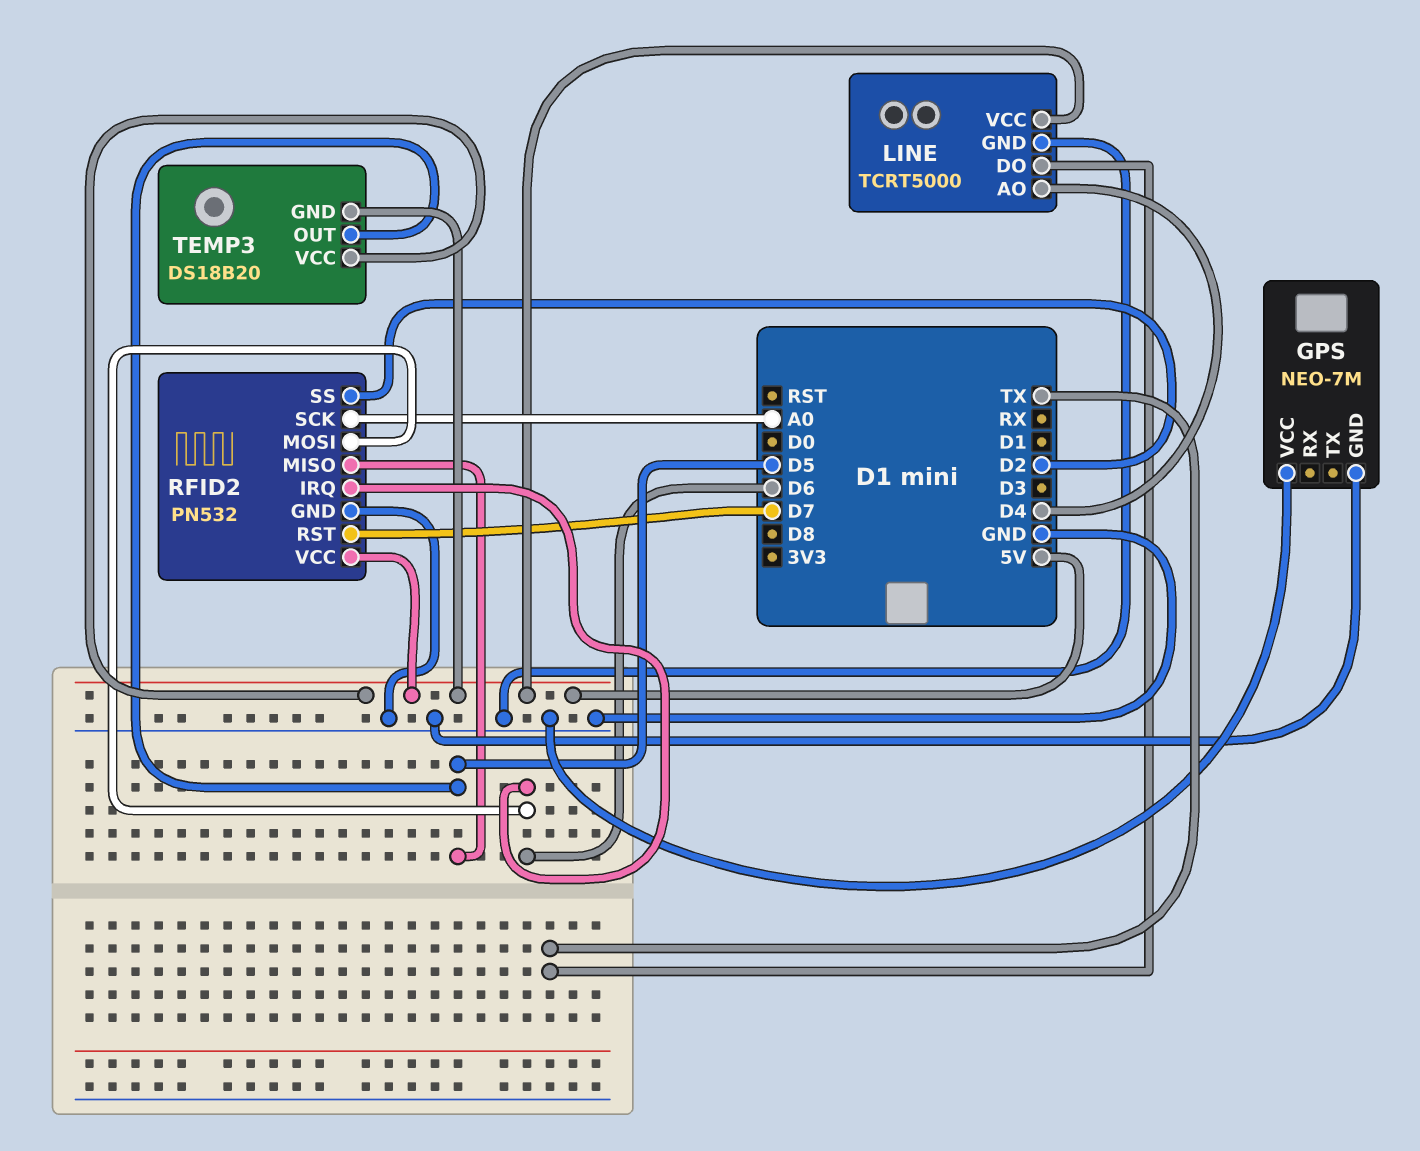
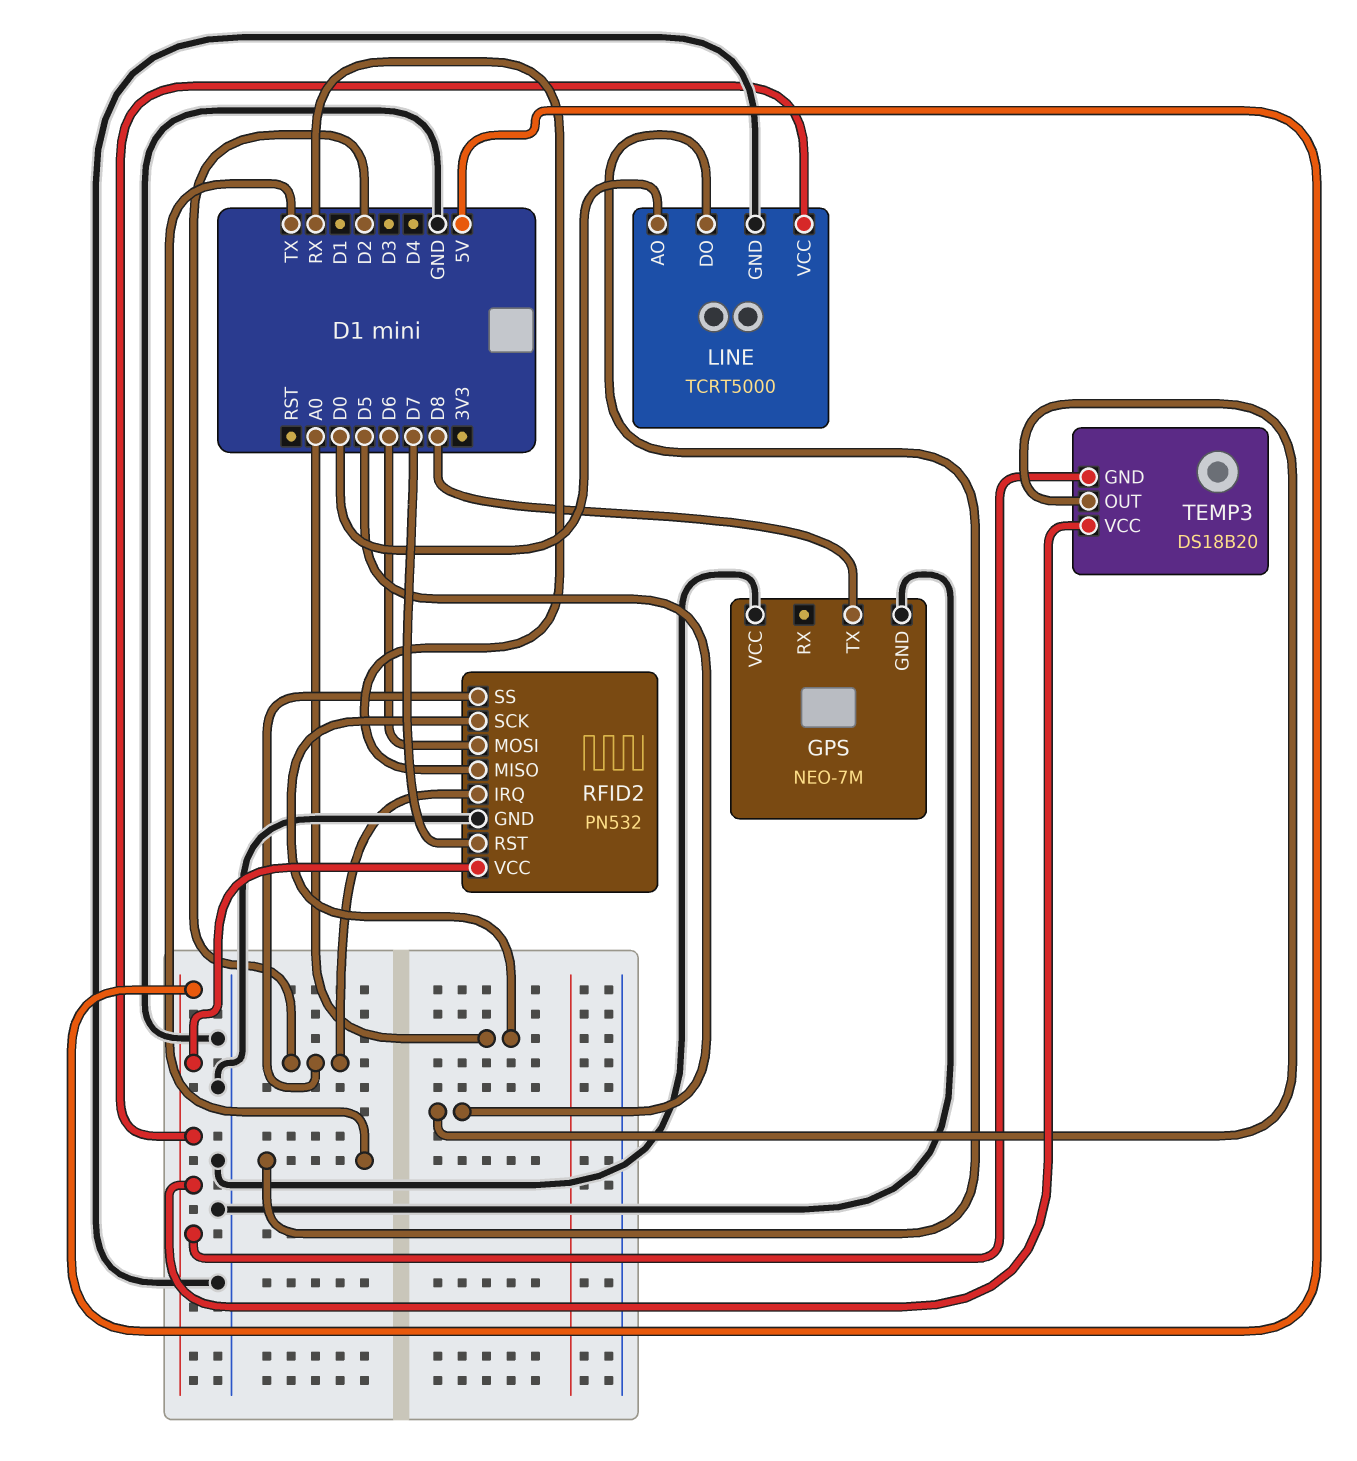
GPS pin TX: none -> D8
LINE pin AO: D4 -> D0
RFID2 pin IRQ: D6 -> D2
RFID2 pin MISO: D5 -> RX

